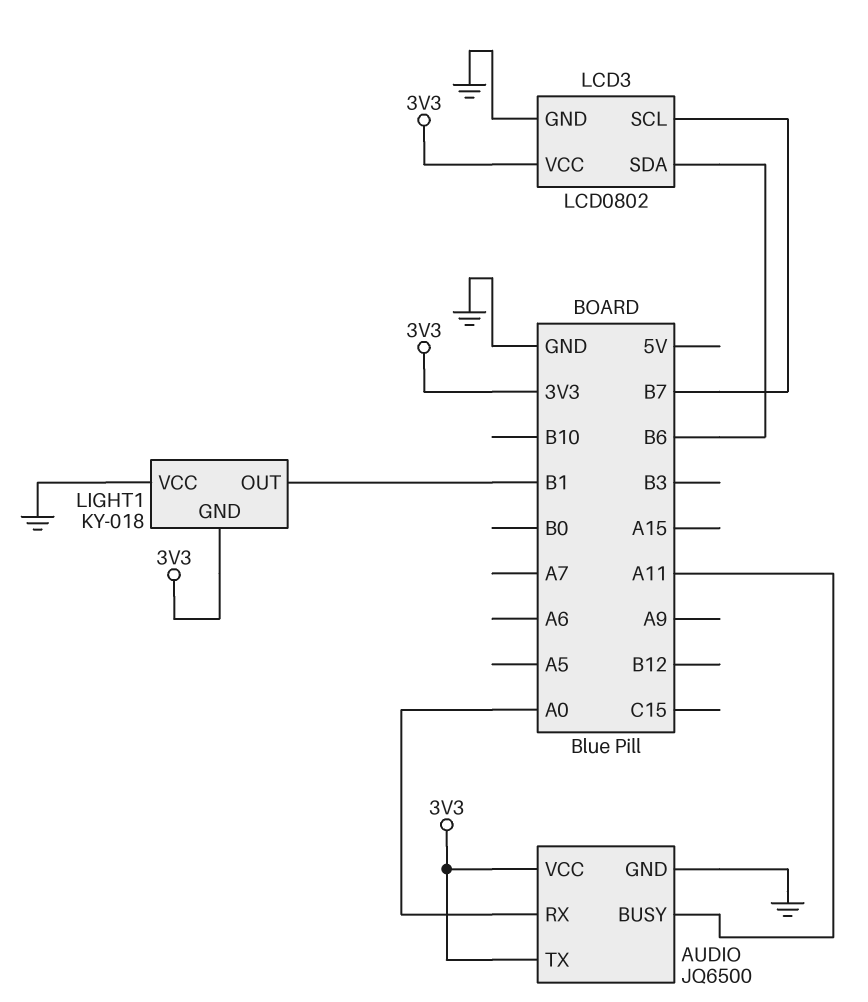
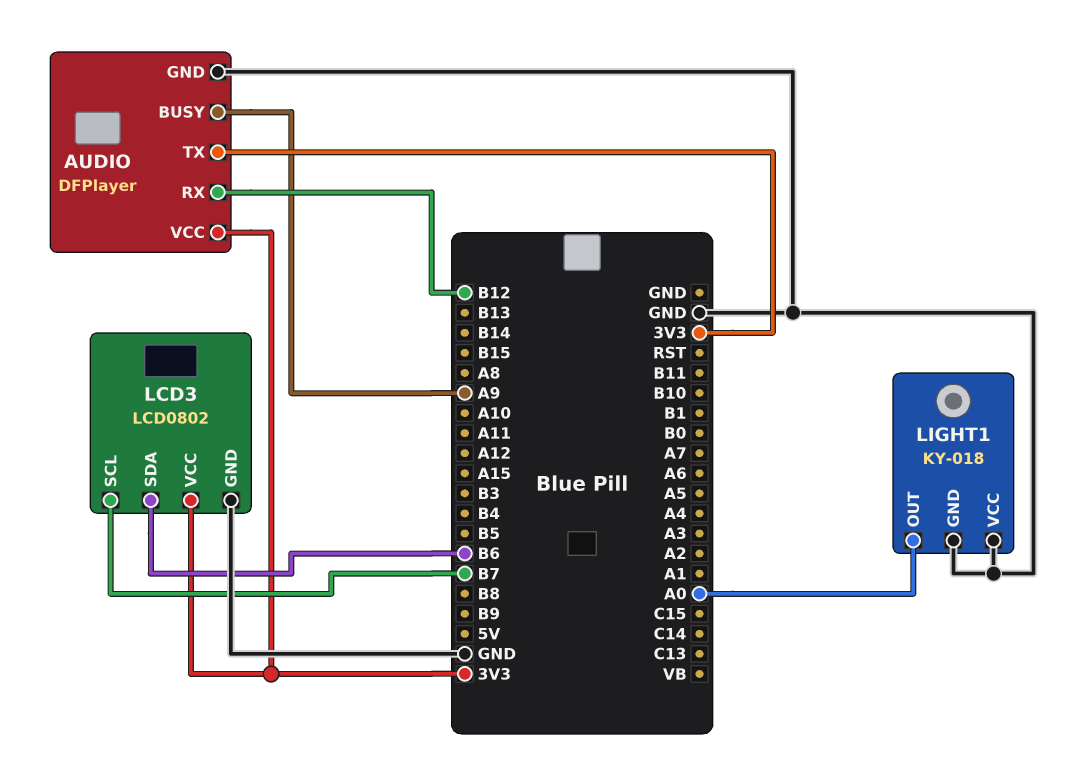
AUDIO: JQ6500 -> DFPlayer
AUDIO pin BUSY: A11 -> A9
AUDIO pin RX: A0 -> B12
LIGHT1 pin GND: 3V3 -> GND
LIGHT1 pin OUT: B1 -> A0

